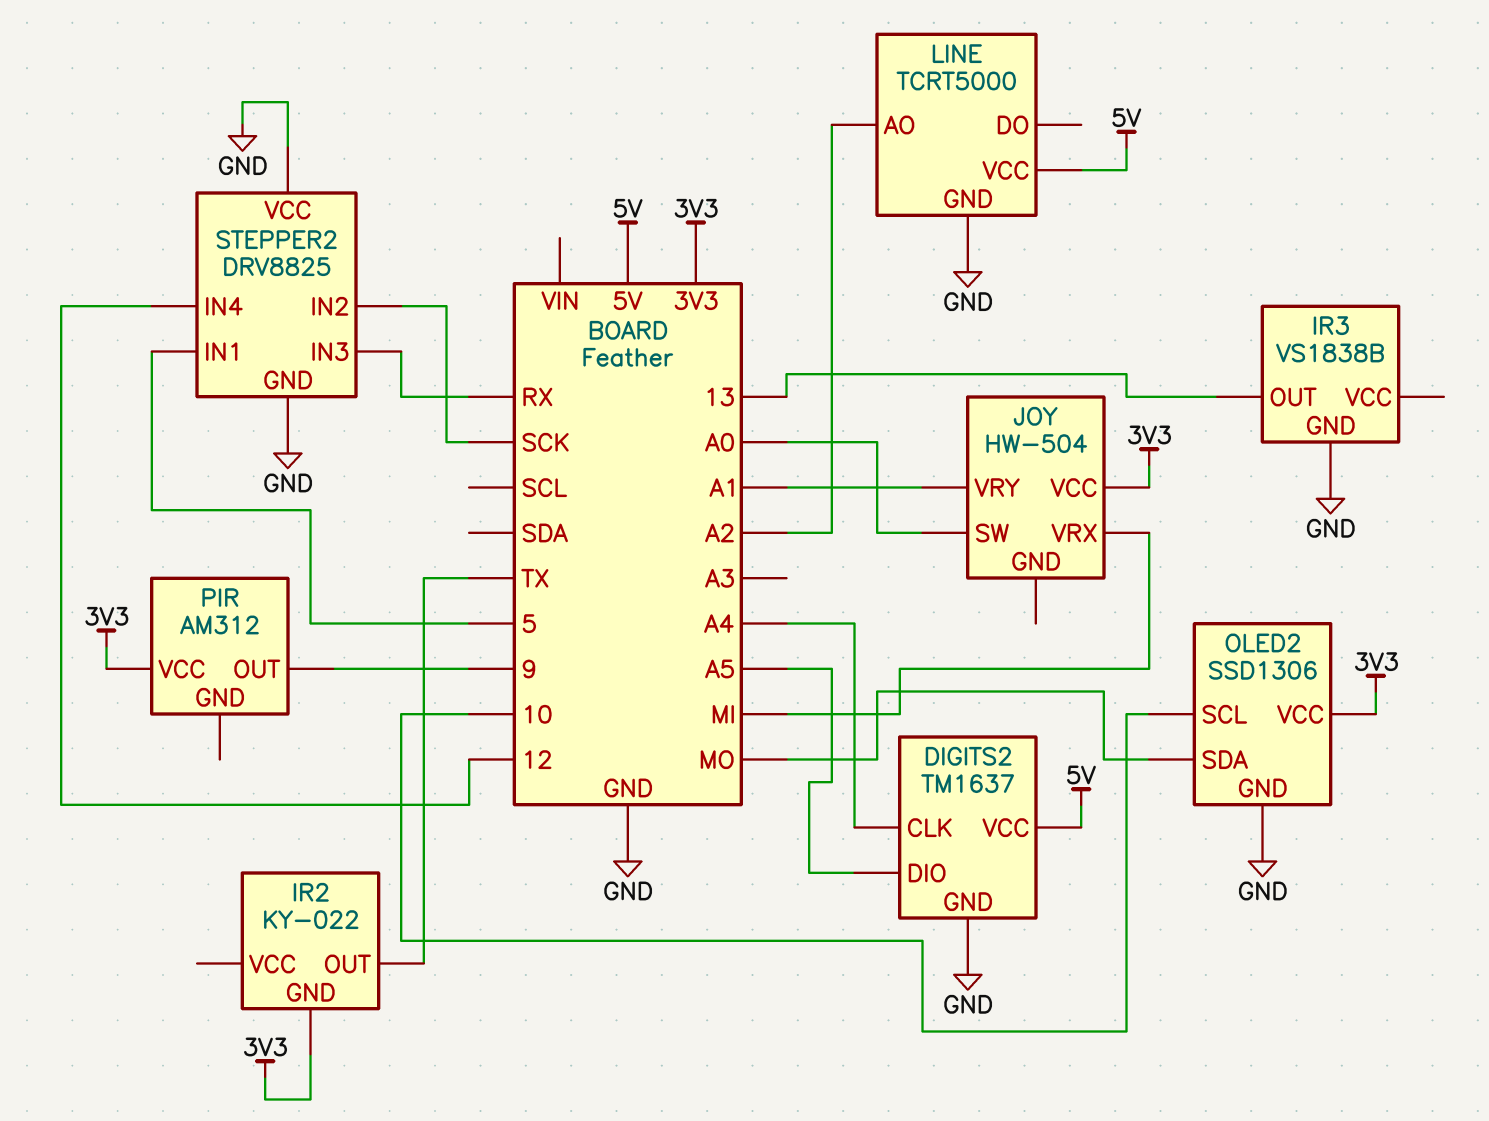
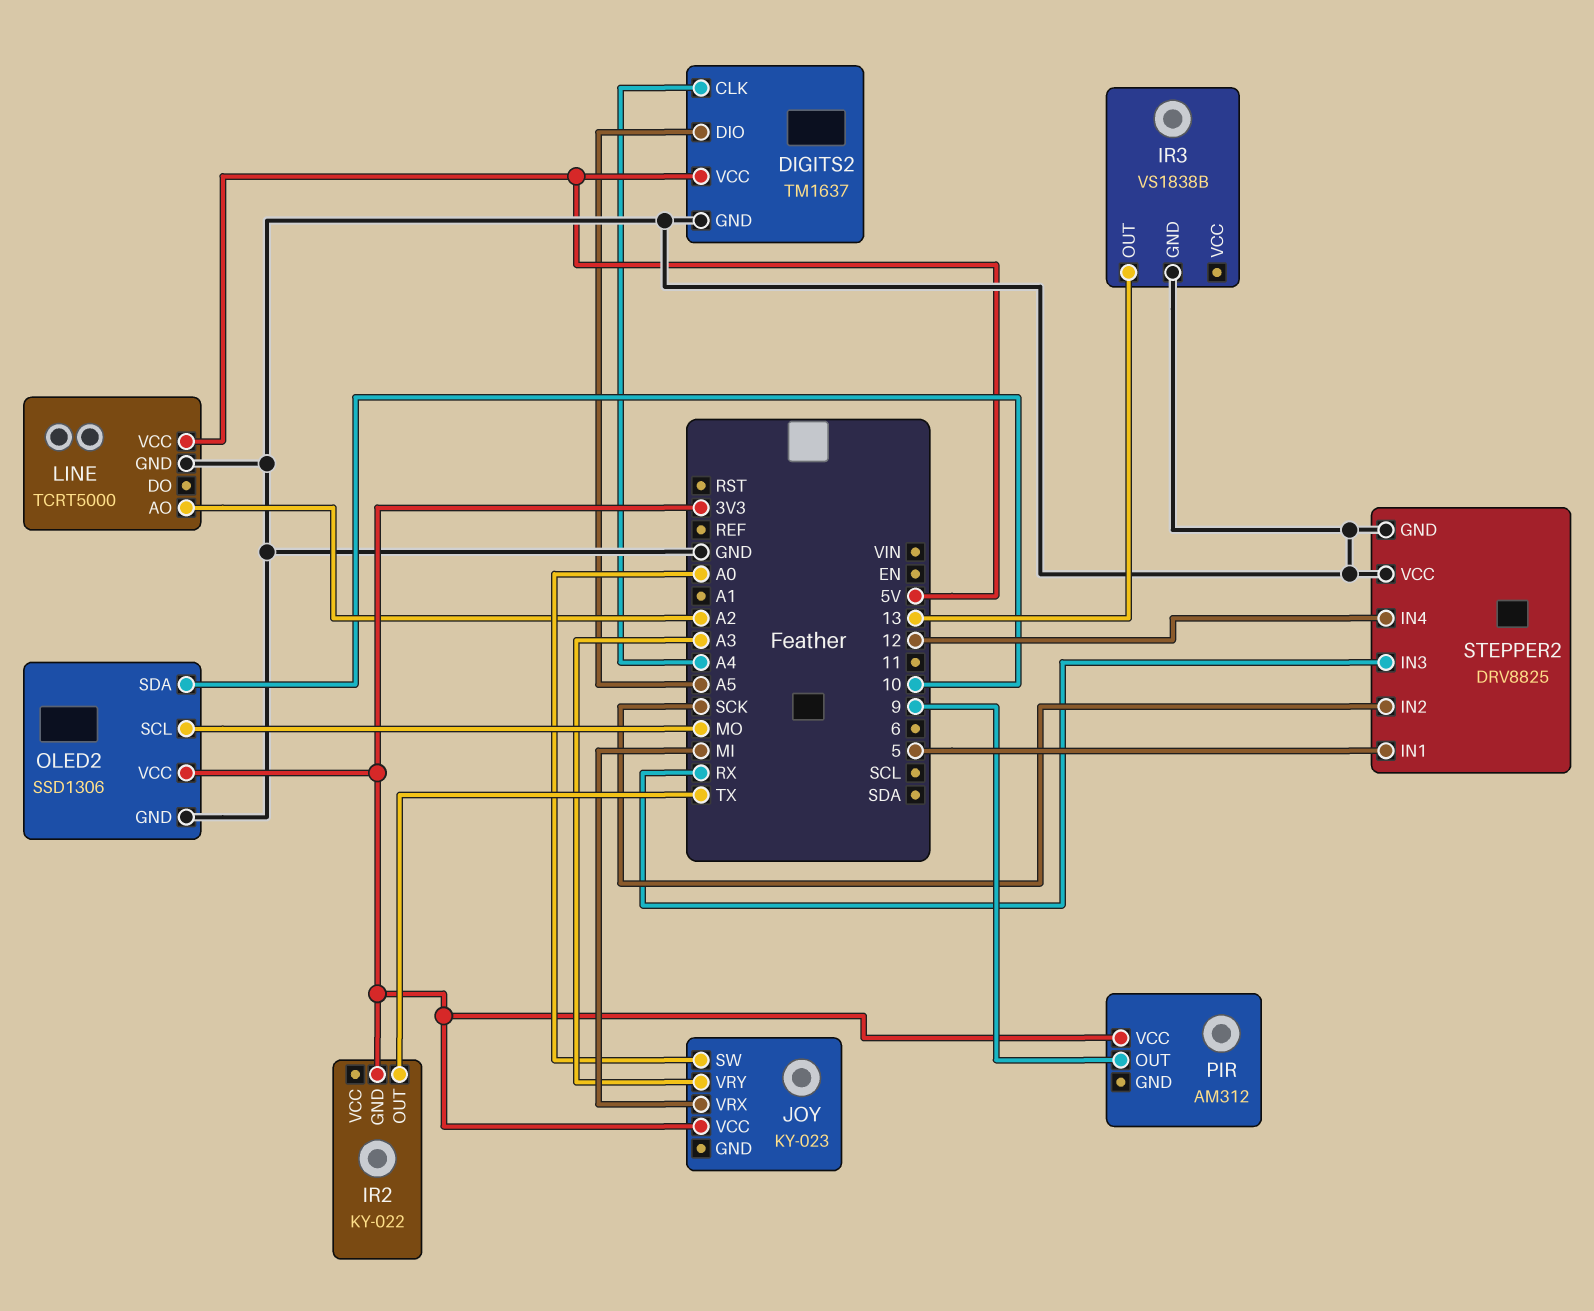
JOY: HW-504 -> KY-023
JOY pin VRY: A1 -> A3
OLED2 pin SCL: 10 -> MO
OLED2 pin SDA: MO -> 10

